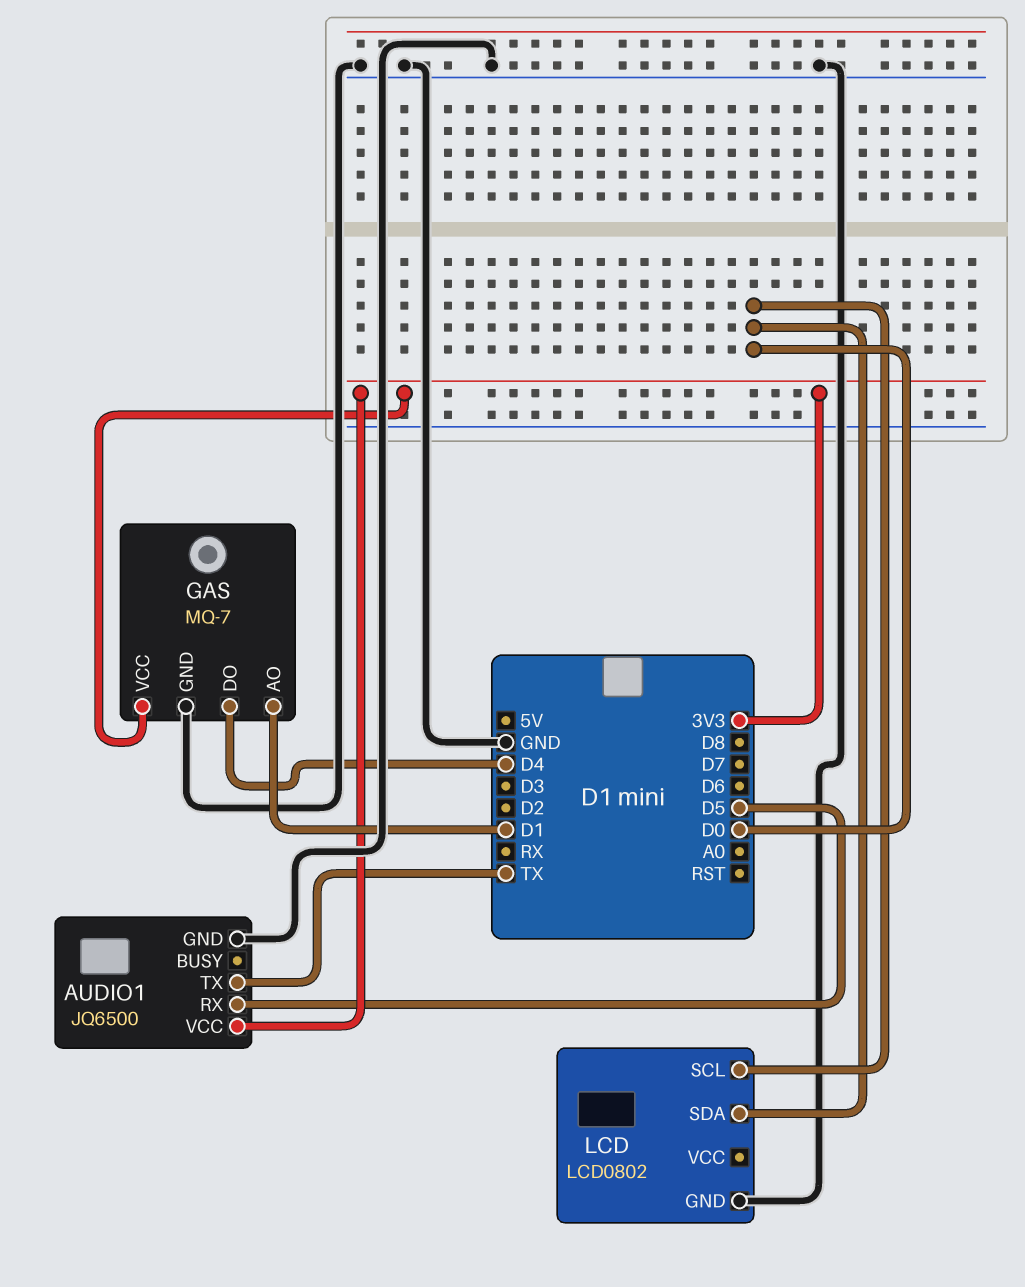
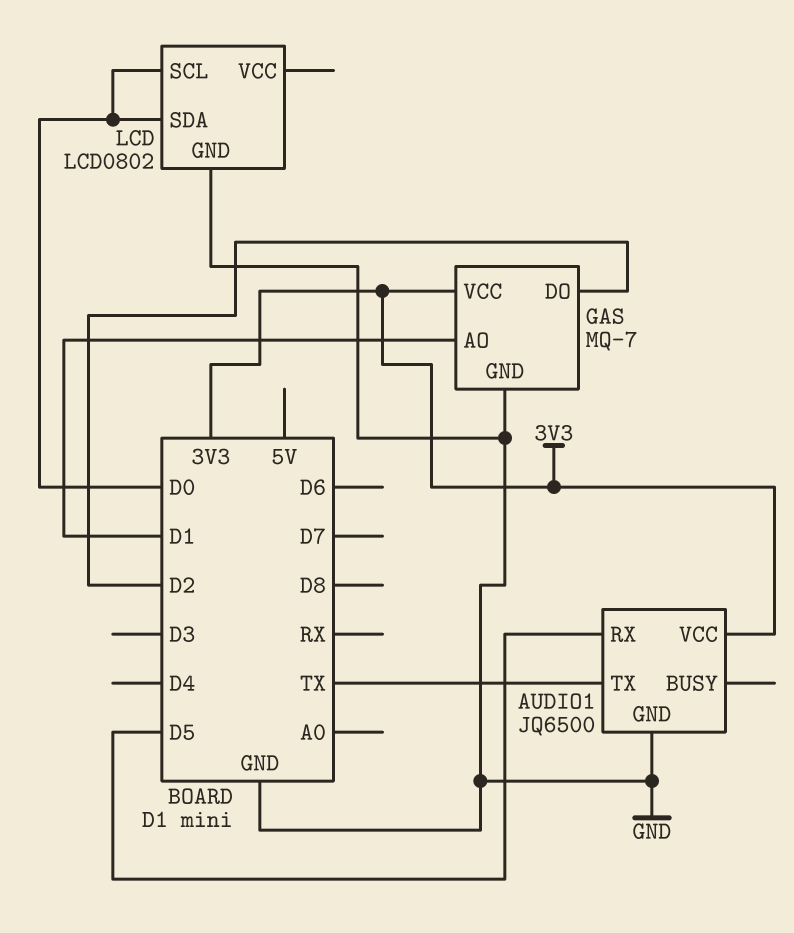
GAS pin DO: D4 -> D2

